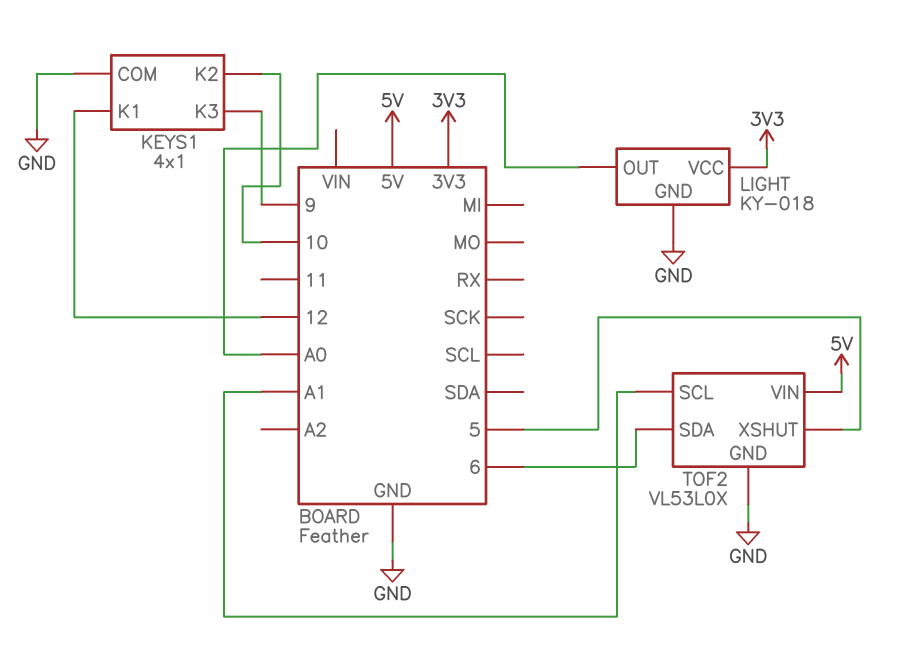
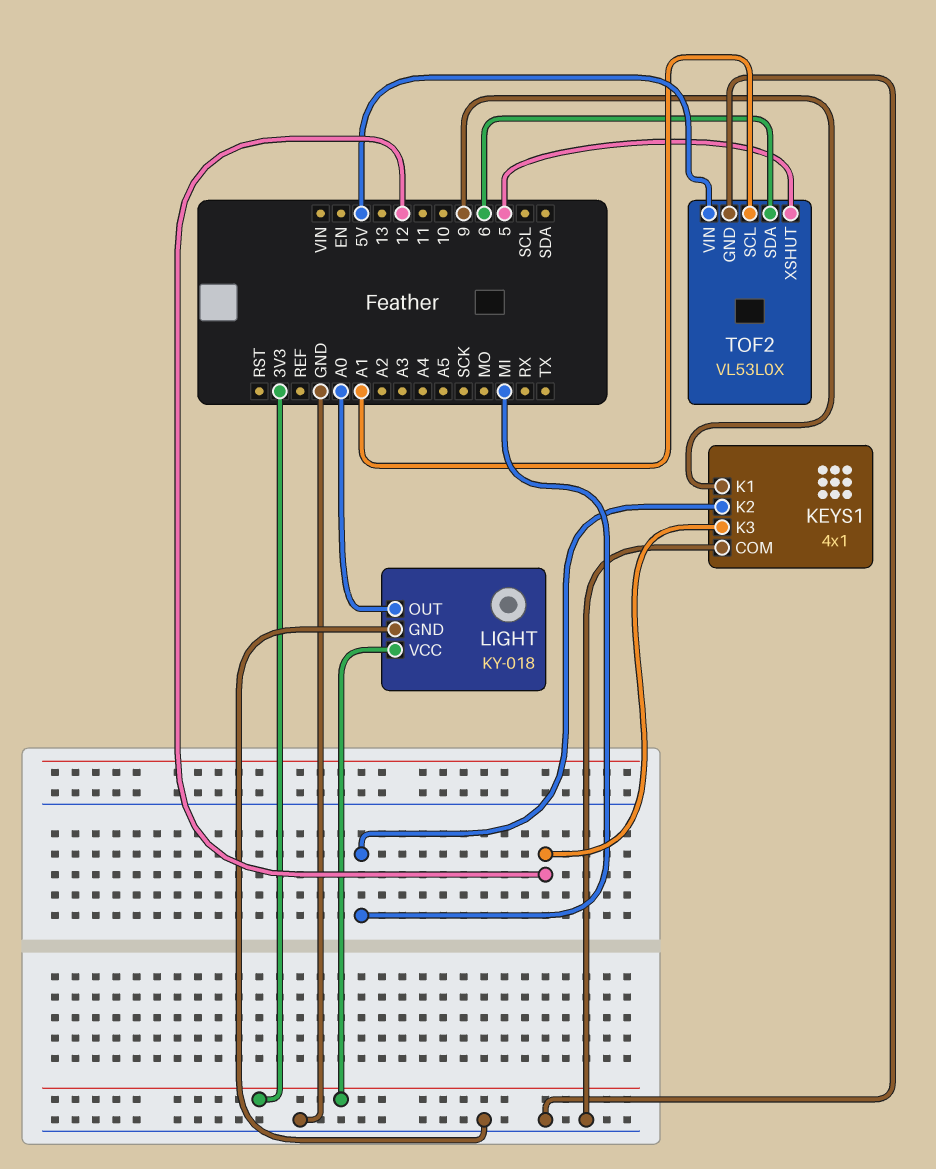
KEYS1 pin K1: 12 -> 9
KEYS1 pin K2: 10 -> MI
KEYS1 pin K3: 9 -> 12

